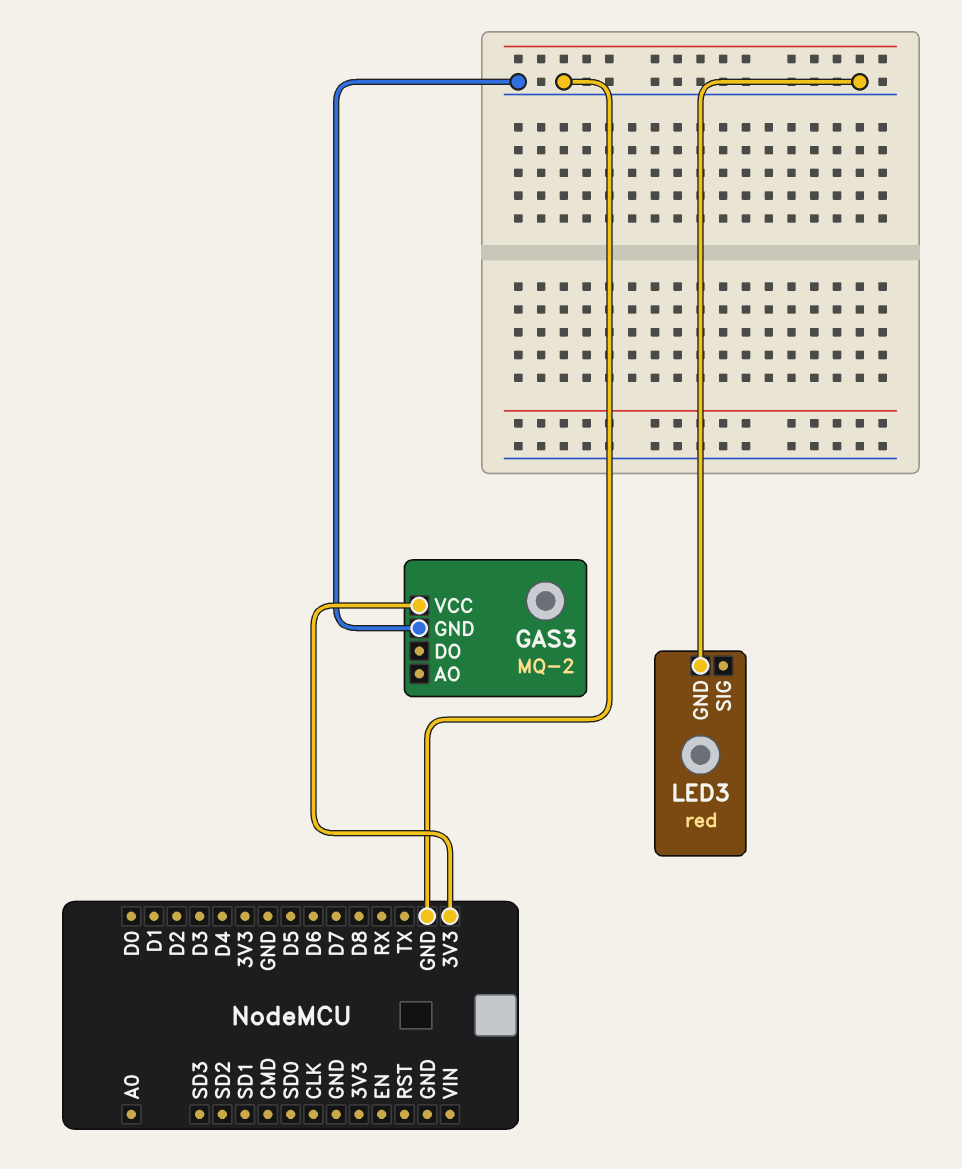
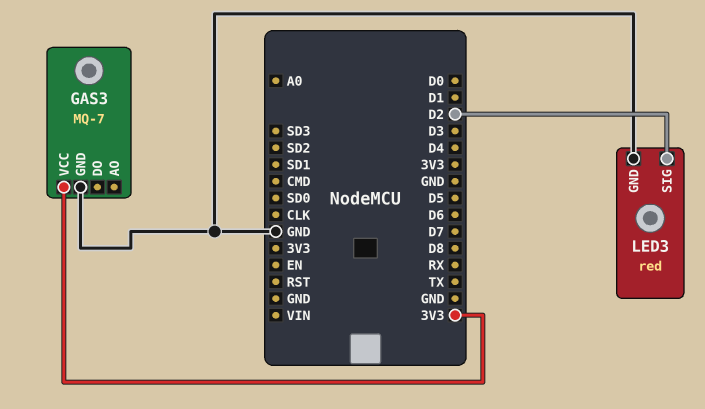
GAS3: MQ-2 -> MQ-7
LED3 pin SIG: none -> D2

